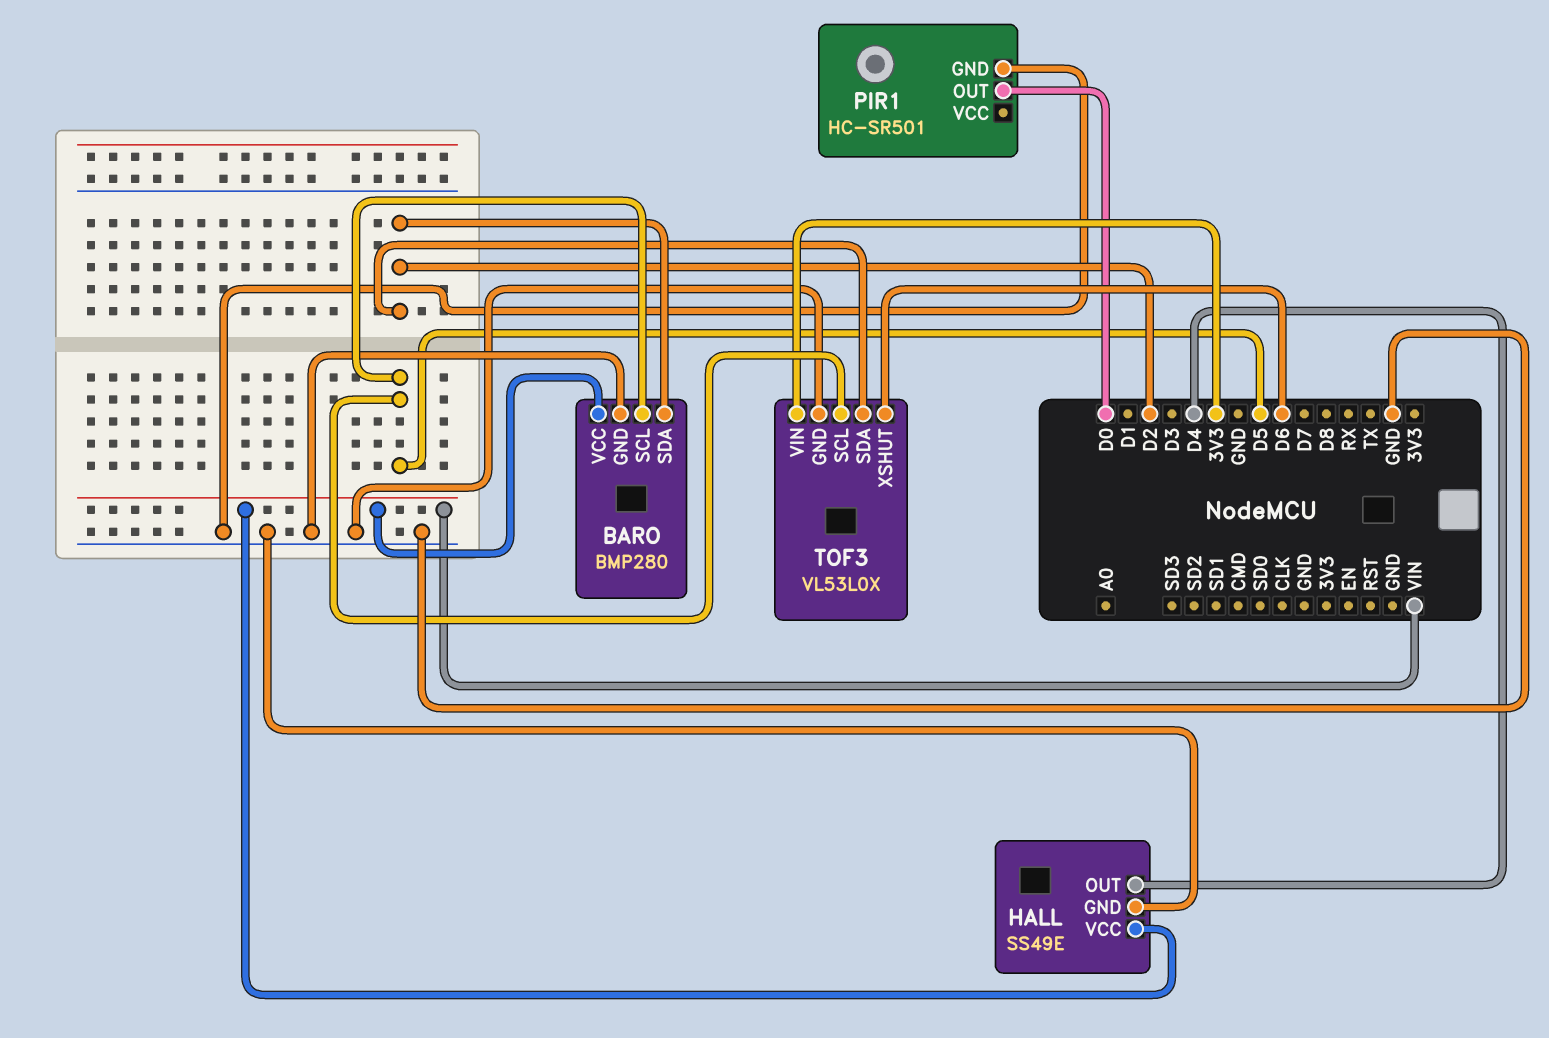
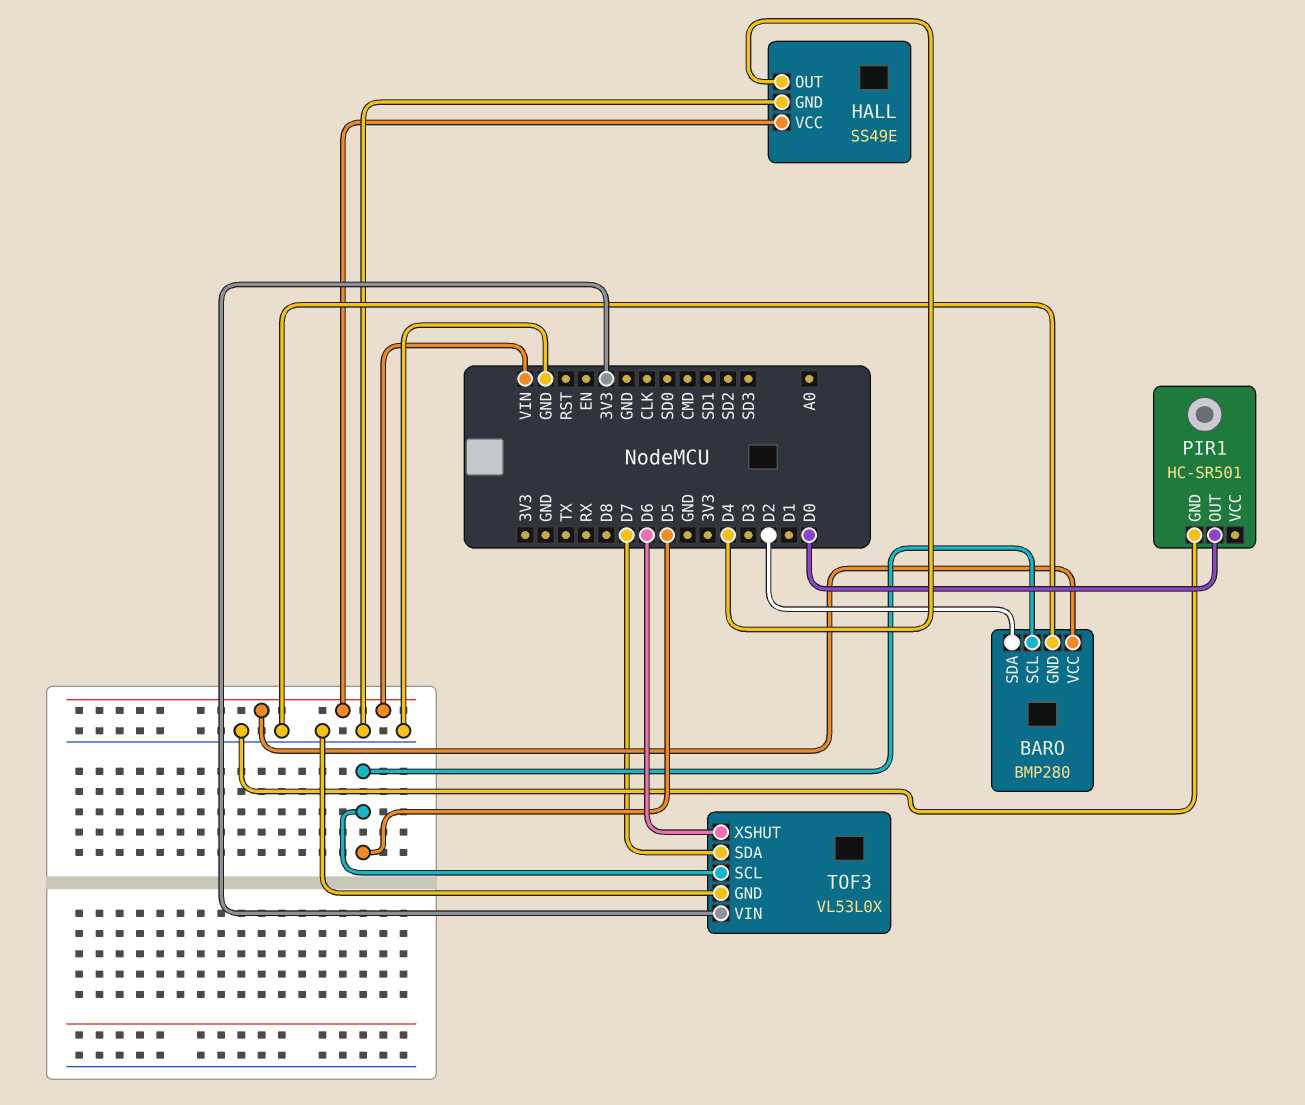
TOF3 pin SDA: D2 -> D7

